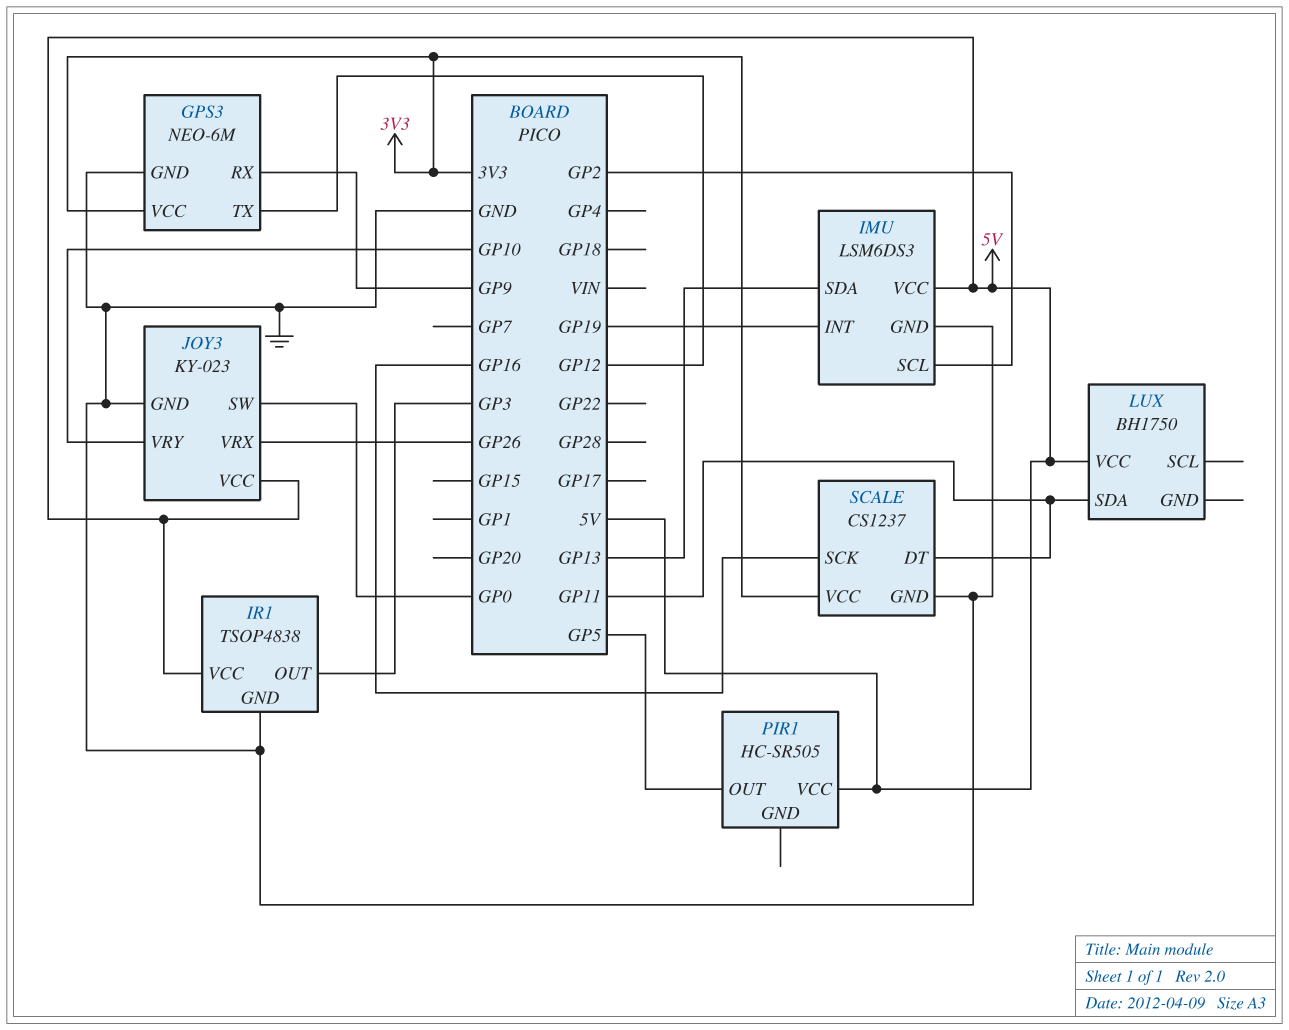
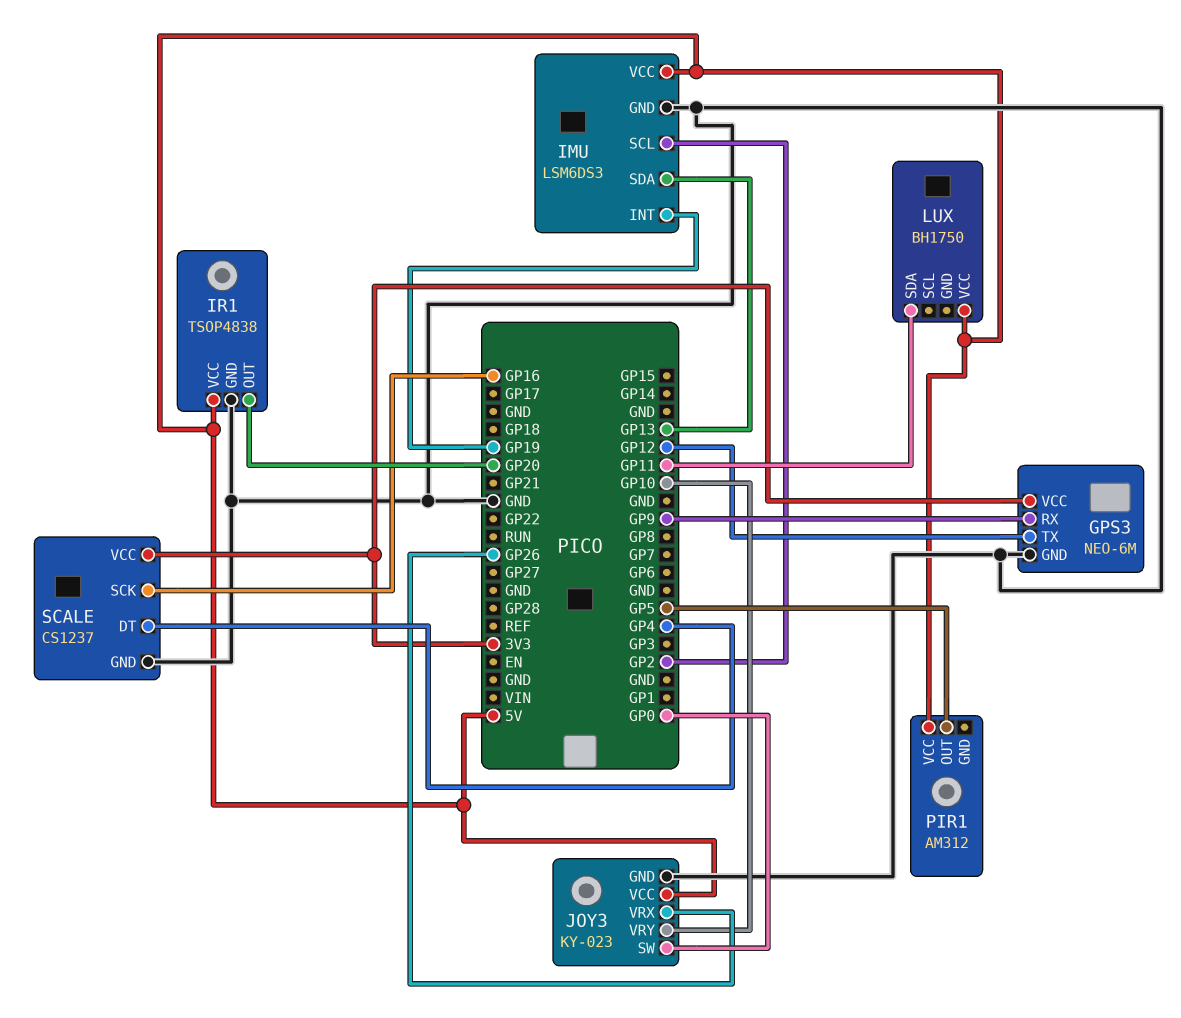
IR1 pin OUT: GP3 -> GP20
PIR1: HC-SR505 -> AM312
SCALE pin DT: GP11 -> GP4

